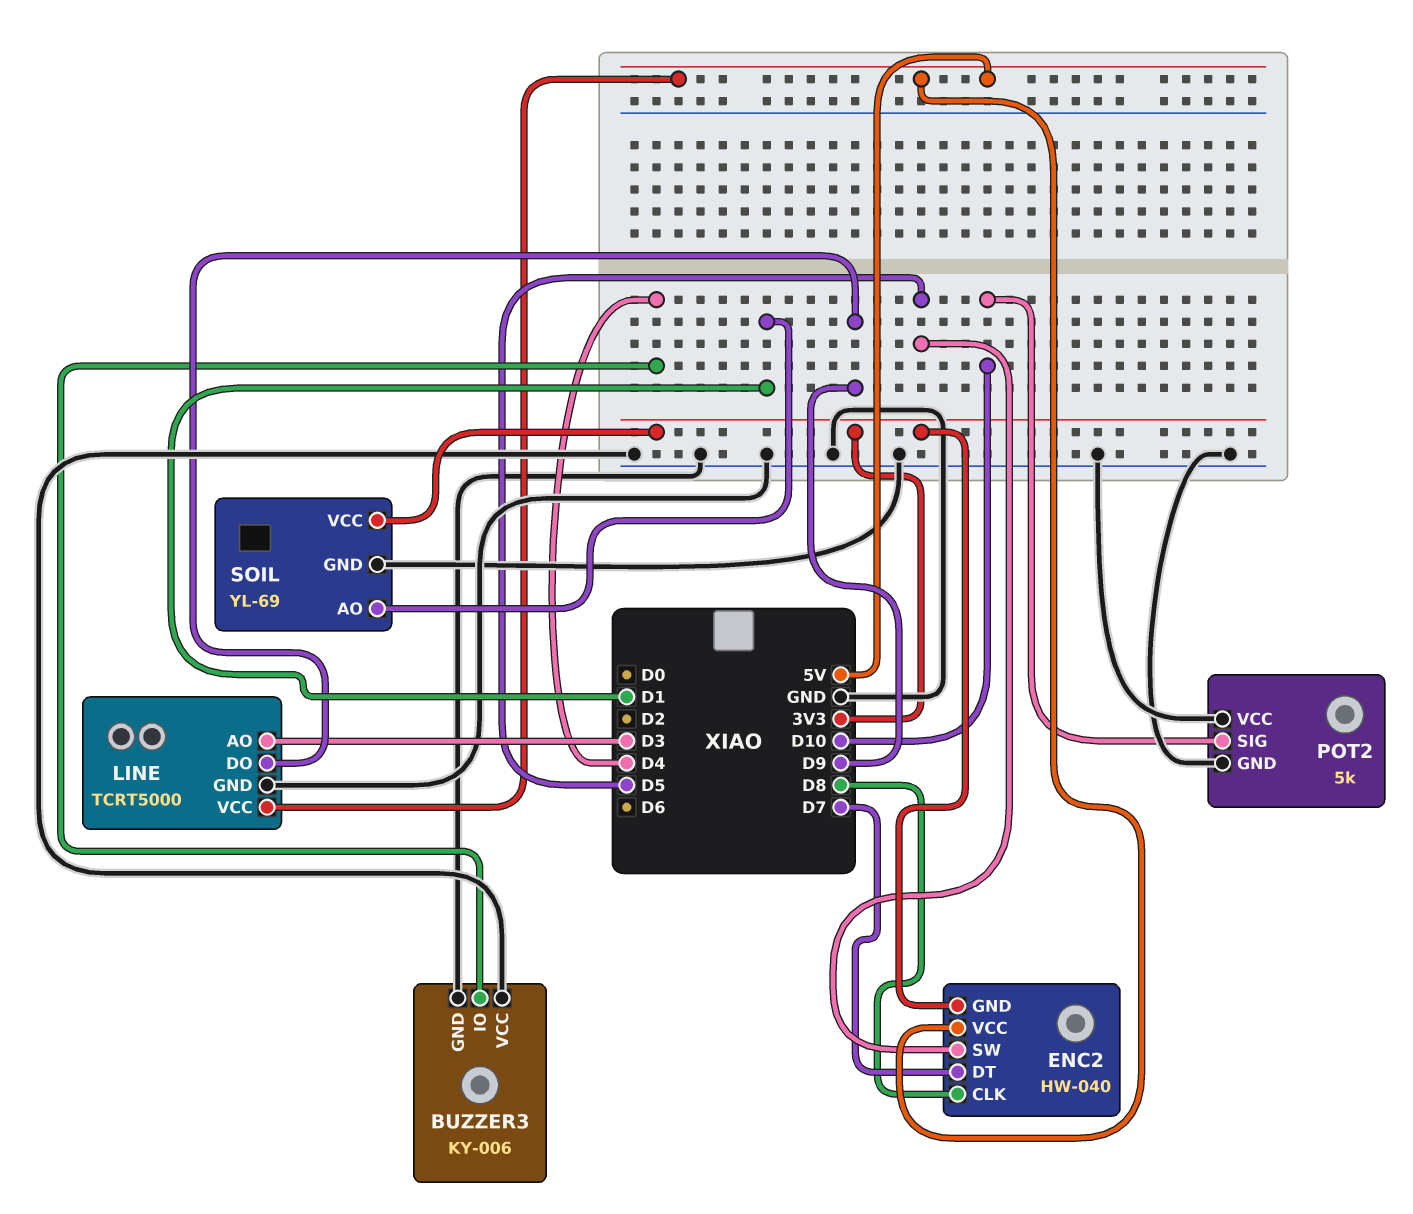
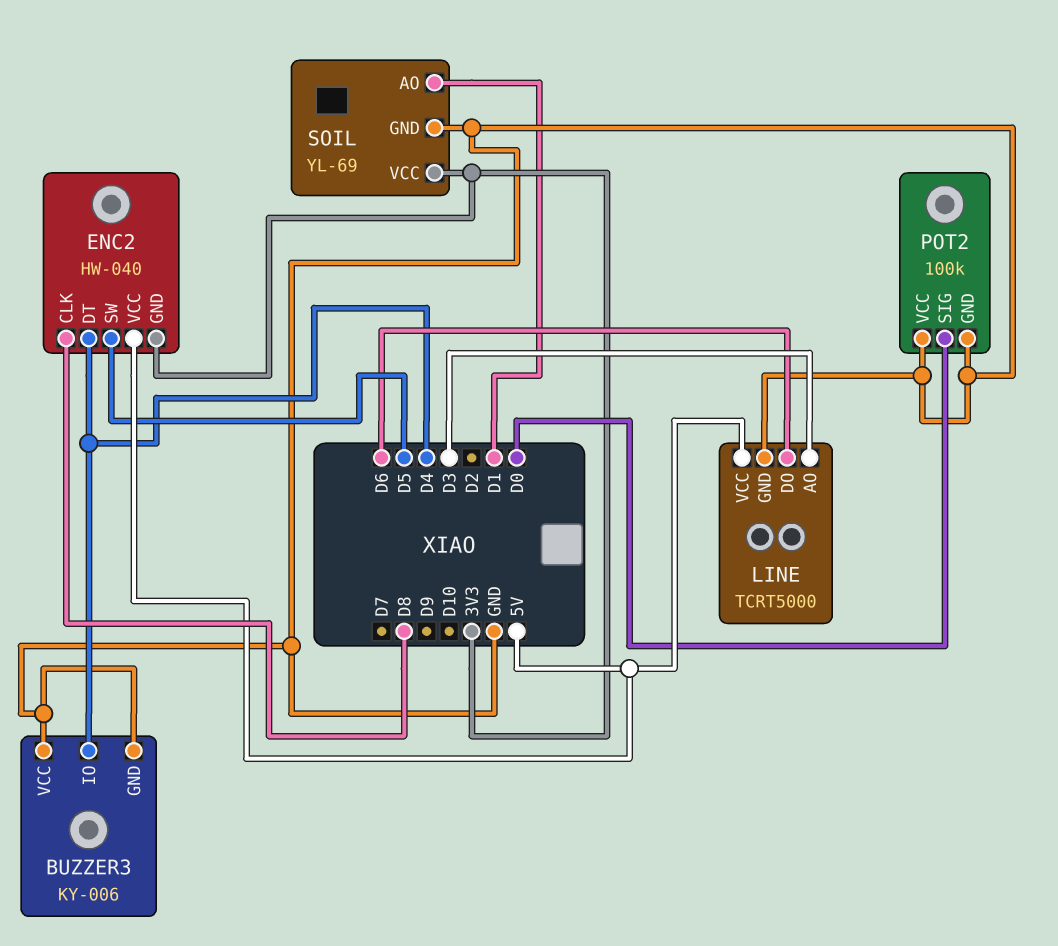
ENC2 pin DT: D7 -> D4
LINE pin DO: D9 -> D6
POT2: 5k -> 100k
POT2 pin SIG: D10 -> D0

